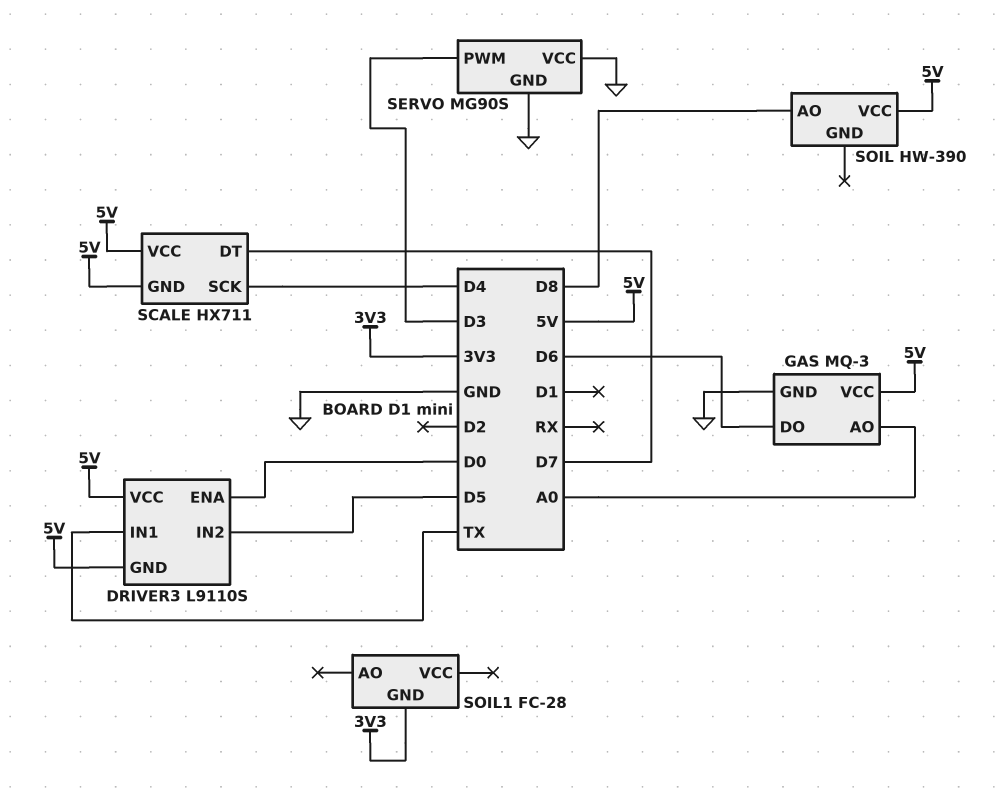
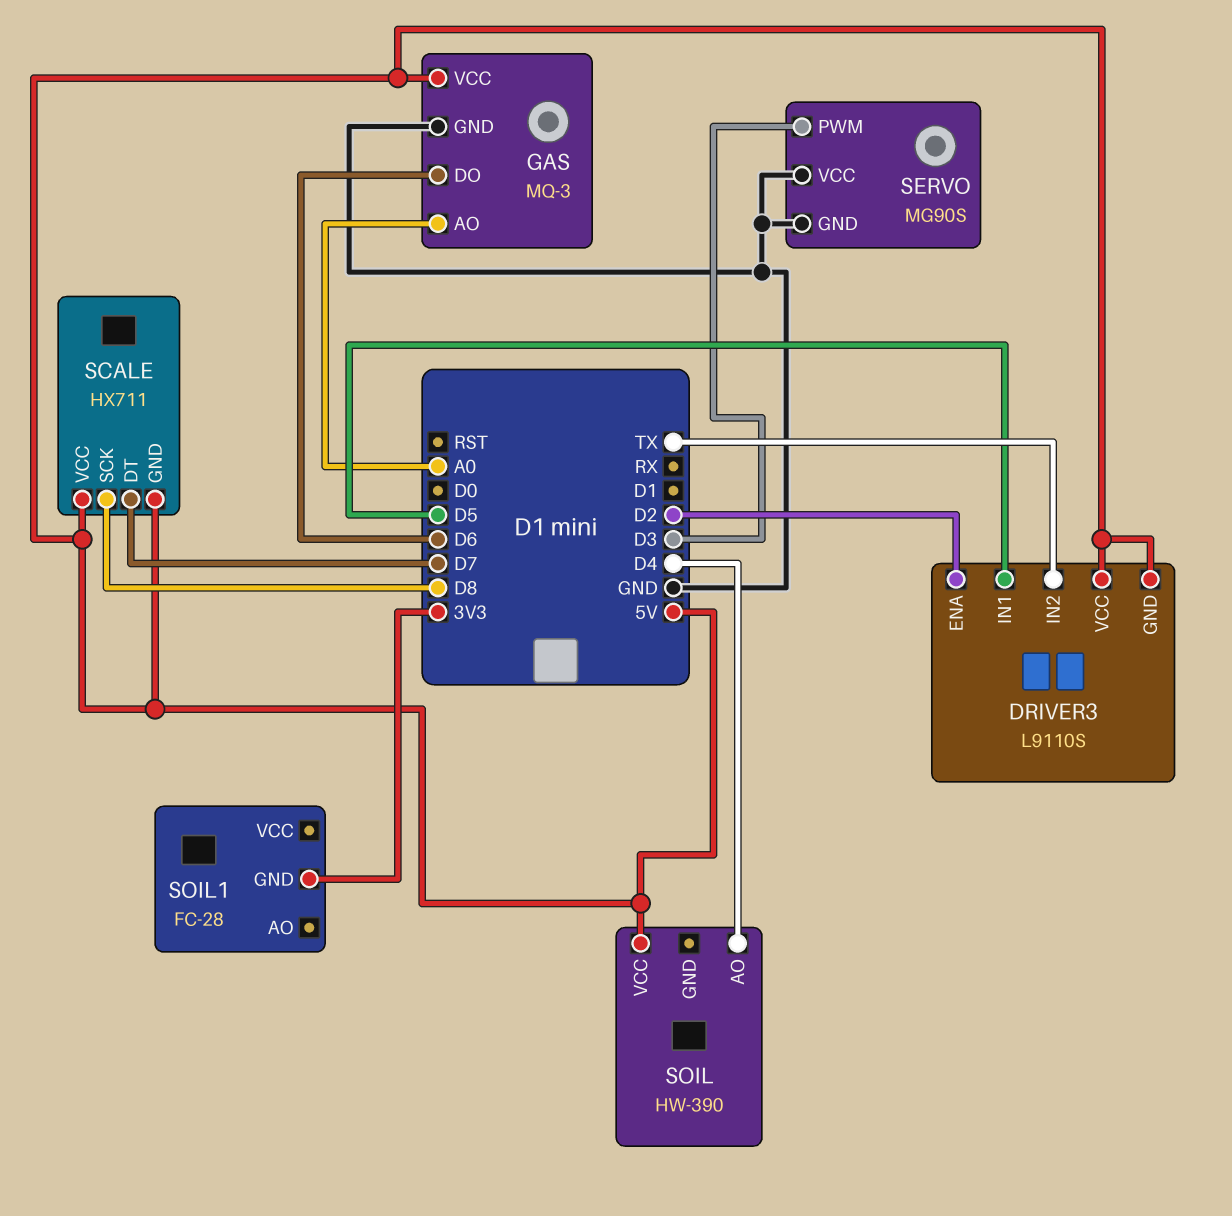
DRIVER3 pin ENA: D0 -> D2
DRIVER3 pin IN1: TX -> D5
DRIVER3 pin IN2: D5 -> TX
SCALE pin SCK: D4 -> D8
SOIL pin AO: D8 -> D4

